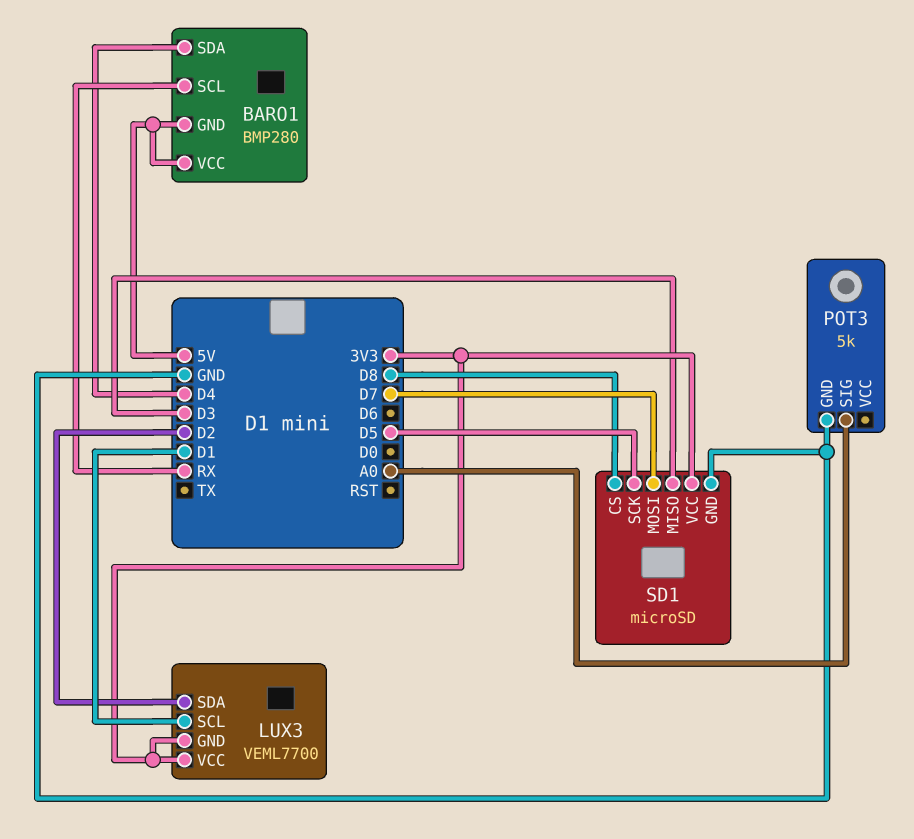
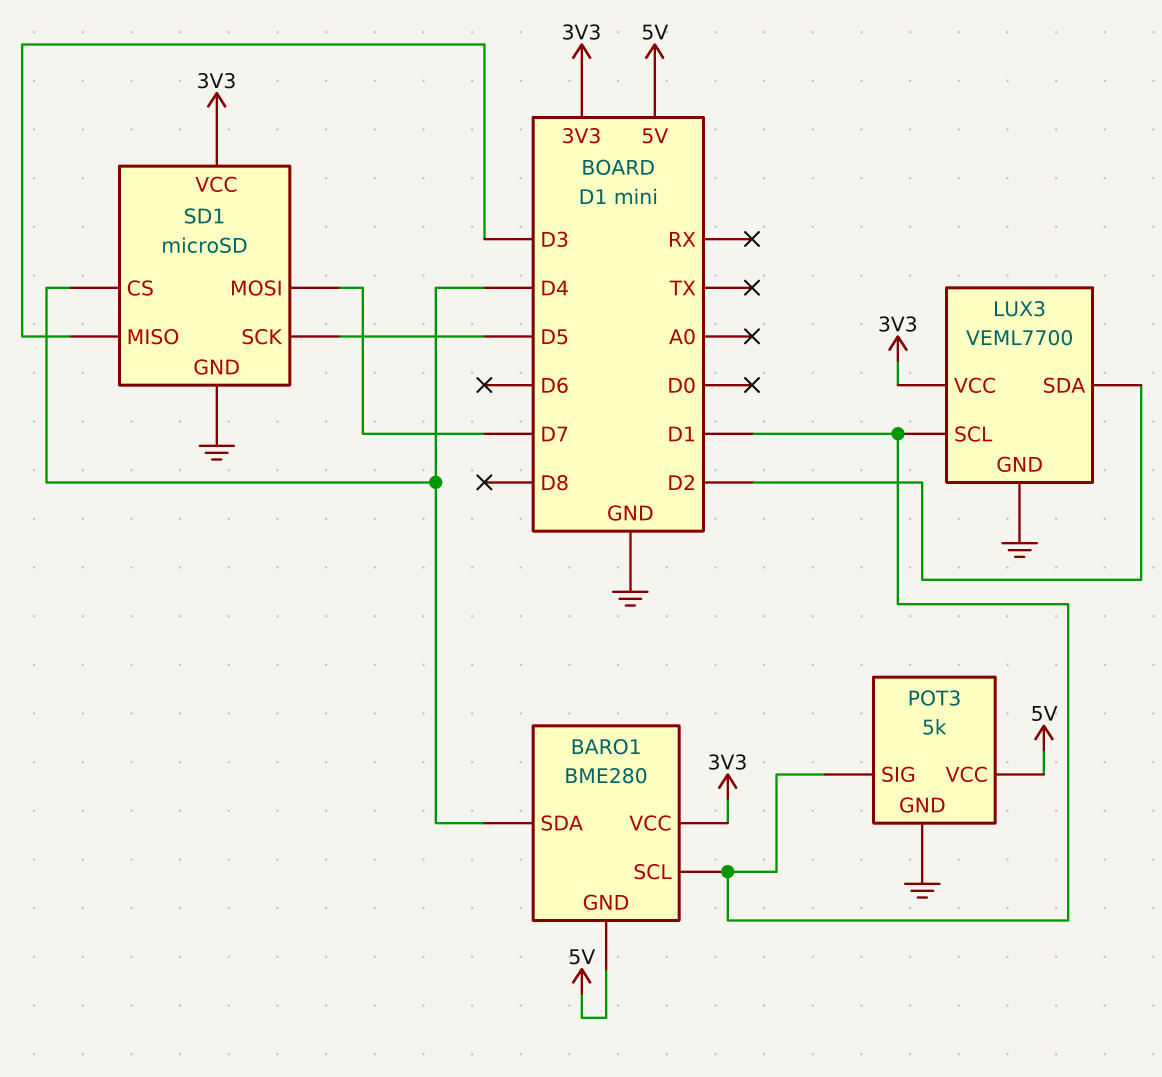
BARO1: BMP280 -> BME280
BARO1 pin SCL: RX -> D1
BARO1 pin VCC: 5V -> 3V3
LUX3 pin GND: 3V3 -> GND
POT3 pin SIG: A0 -> D1
POT3 pin VCC: none -> 5V
SD1 pin CS: D8 -> D4

